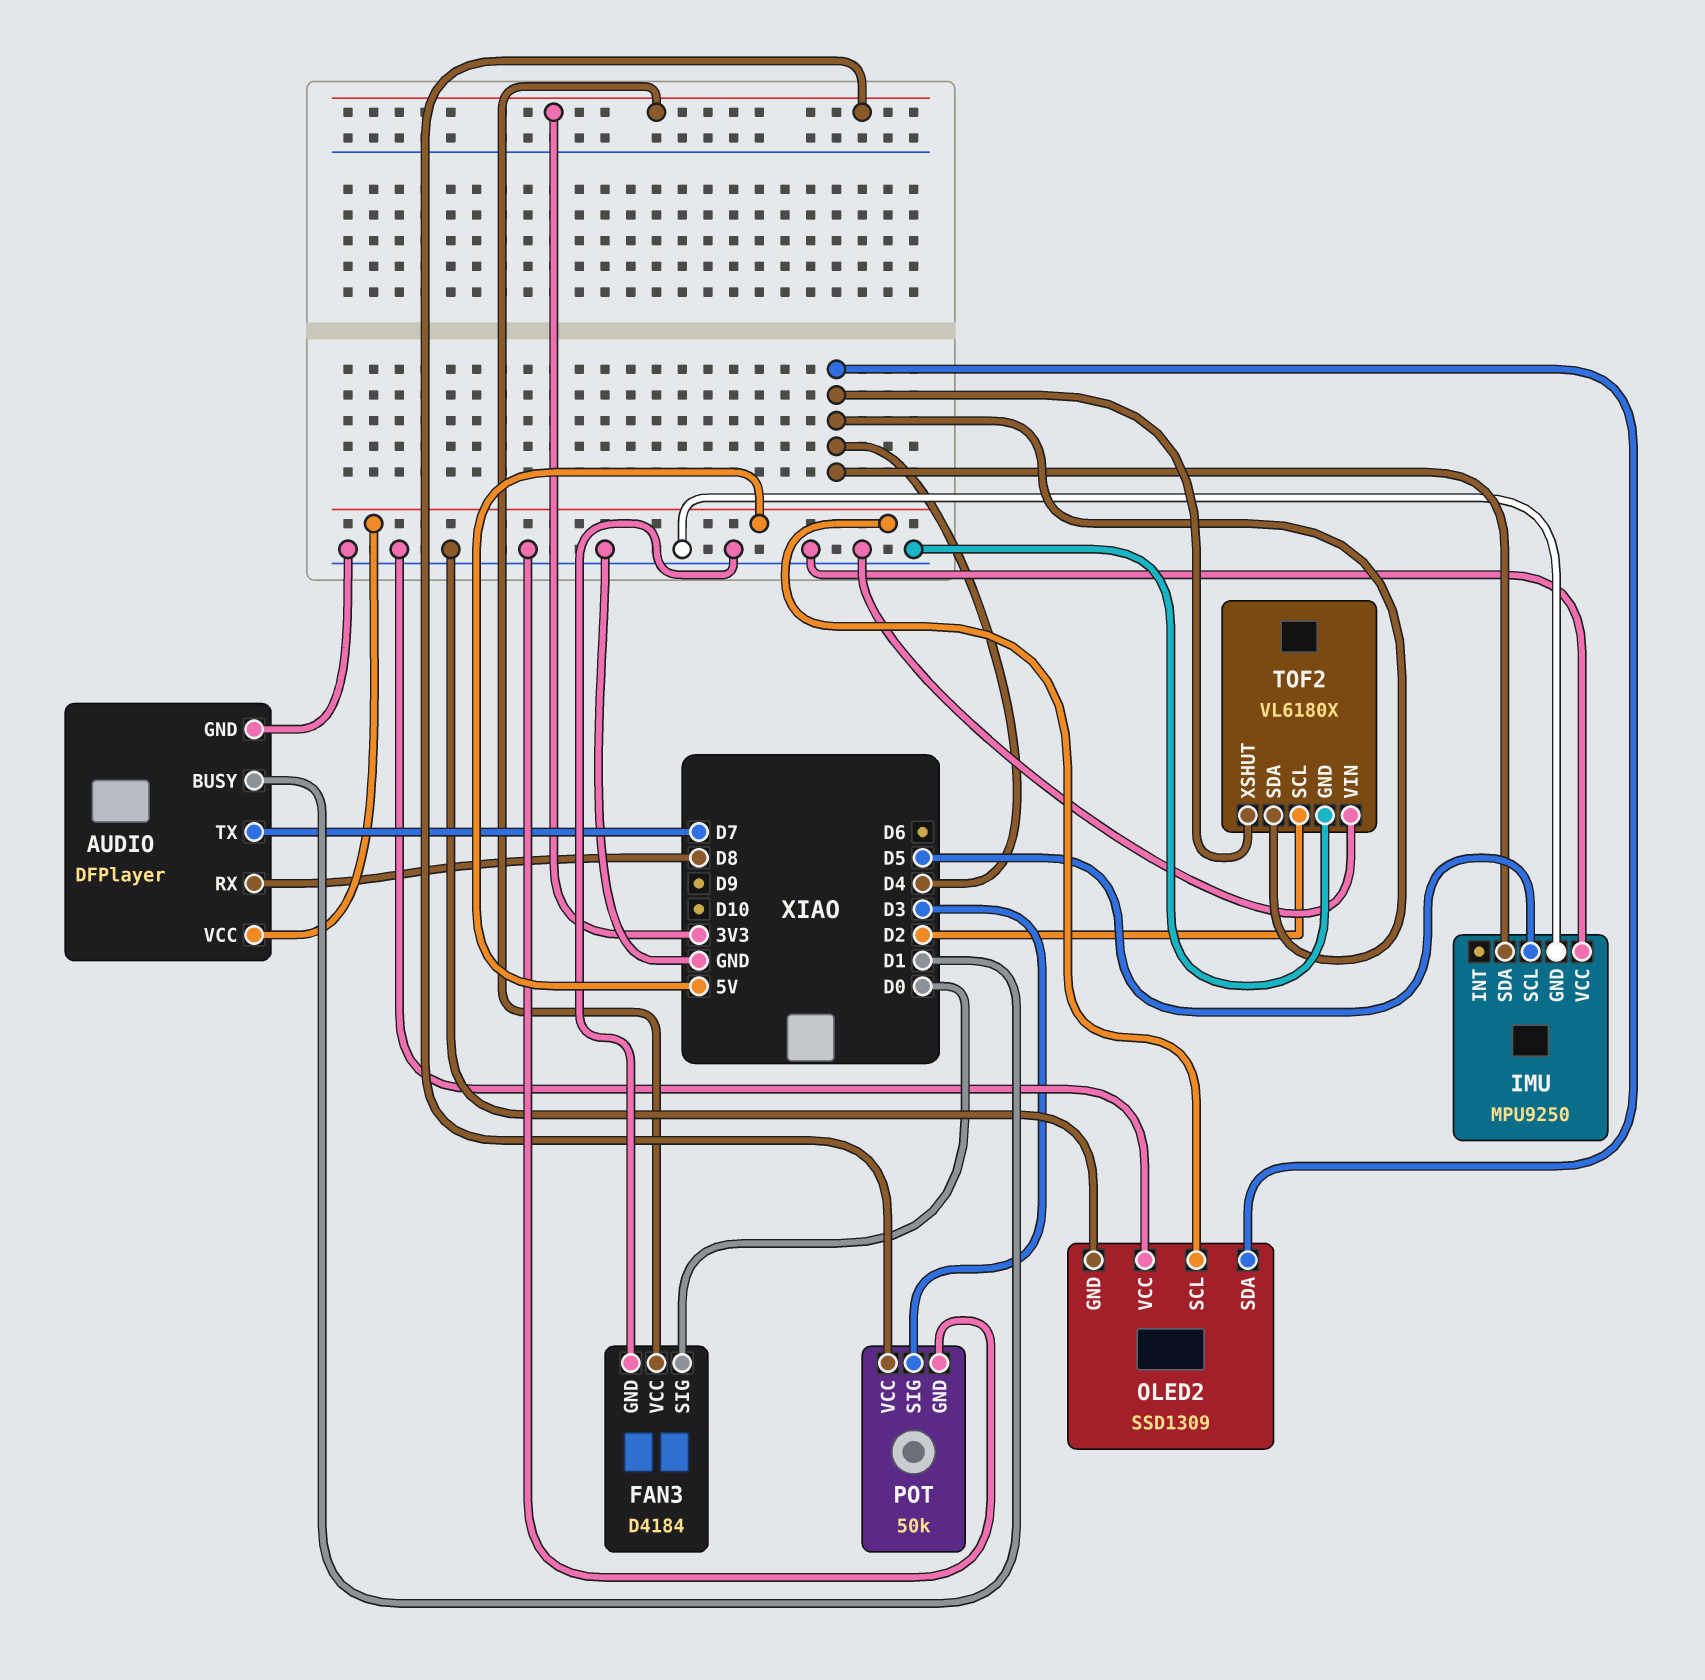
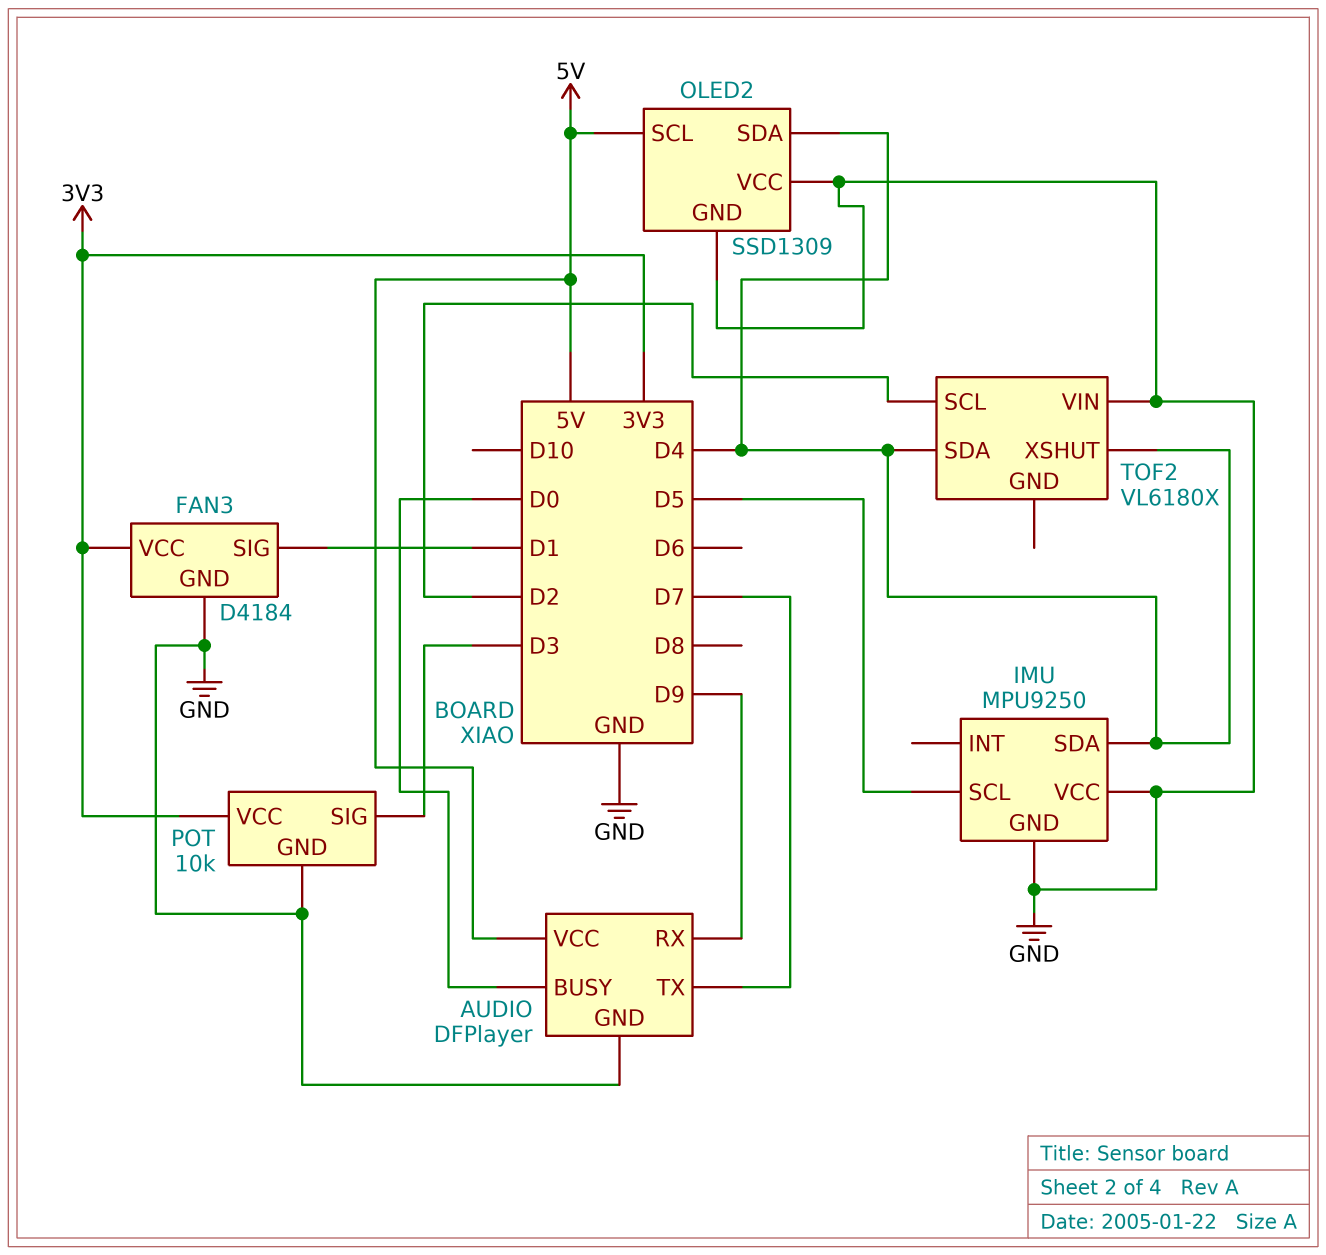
AUDIO pin BUSY: D1 -> D0
AUDIO pin RX: D8 -> D9
FAN3 pin SIG: D0 -> D1
POT: 50k -> 10k
TOF2 pin GND: GND -> none

